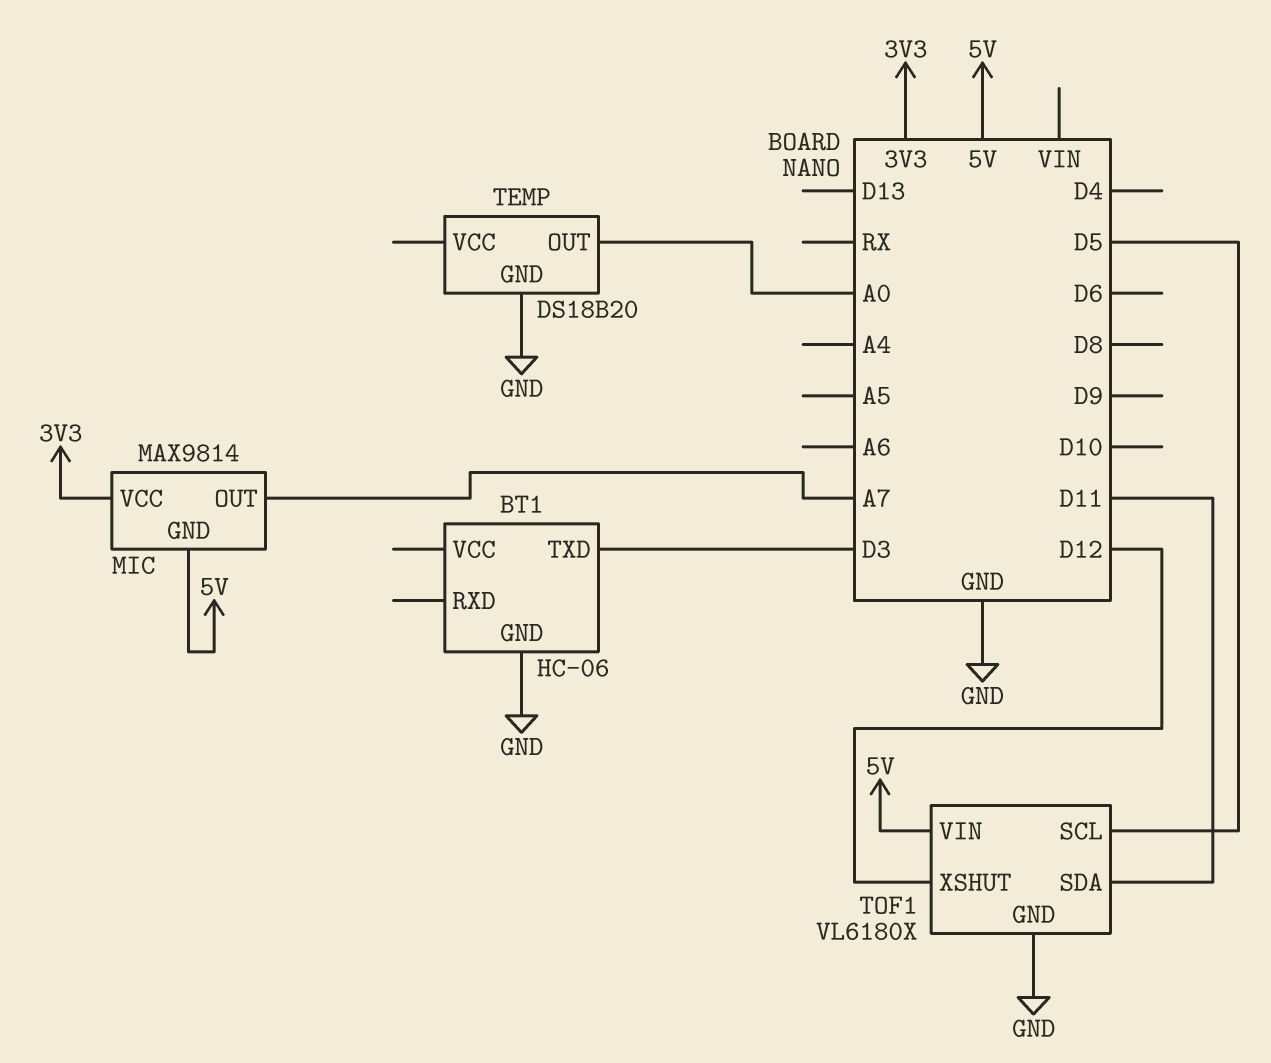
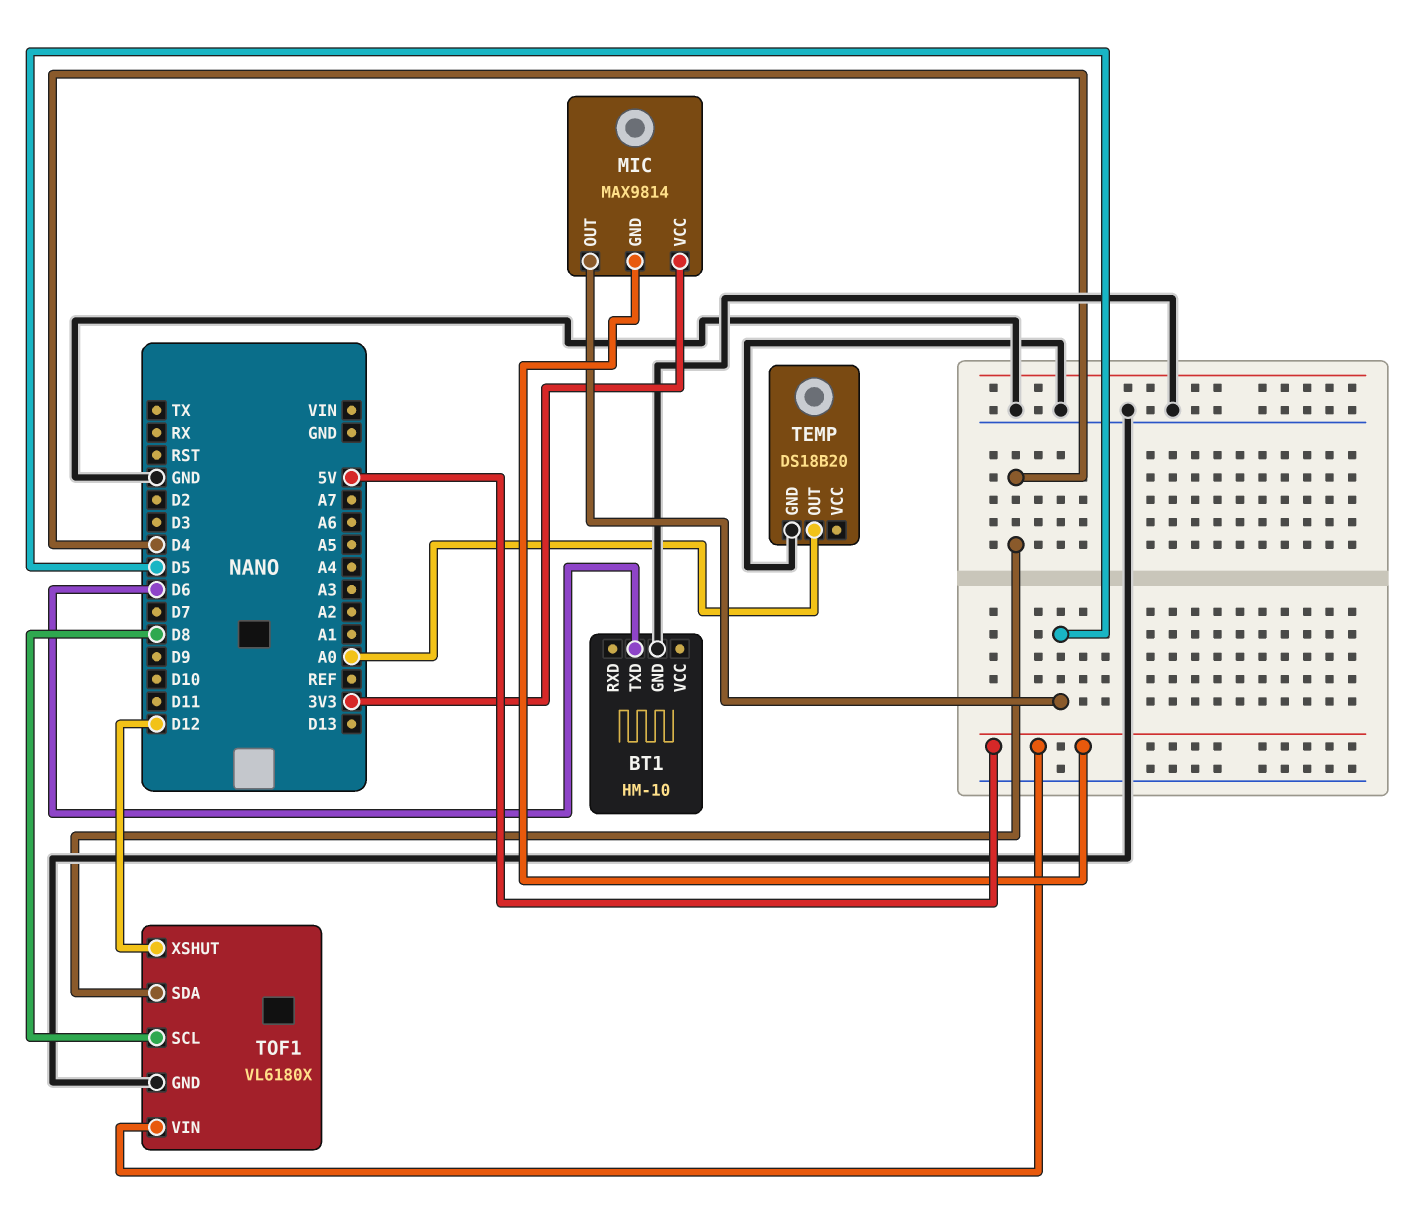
BT1: HC-06 -> HM-10
BT1 pin TXD: D3 -> D6
MIC pin OUT: A7 -> D5
TOF1 pin SCL: D5 -> D8
TOF1 pin SDA: D11 -> D4

